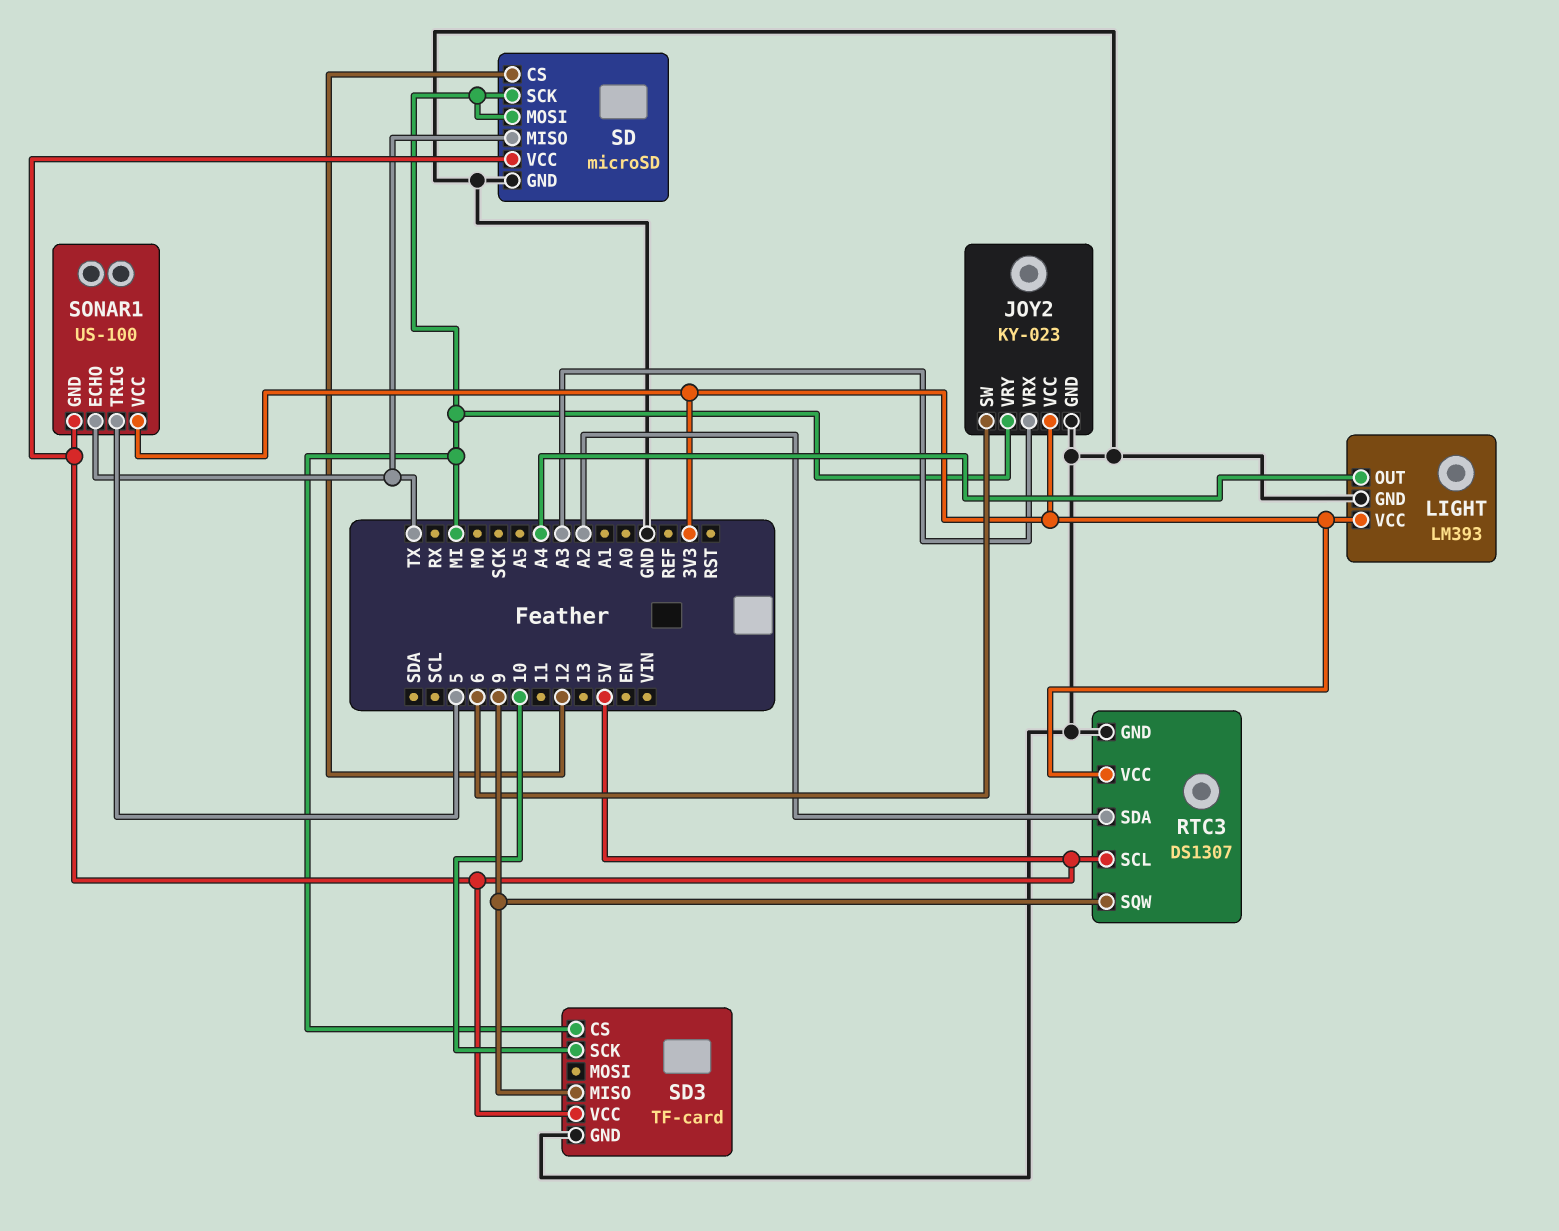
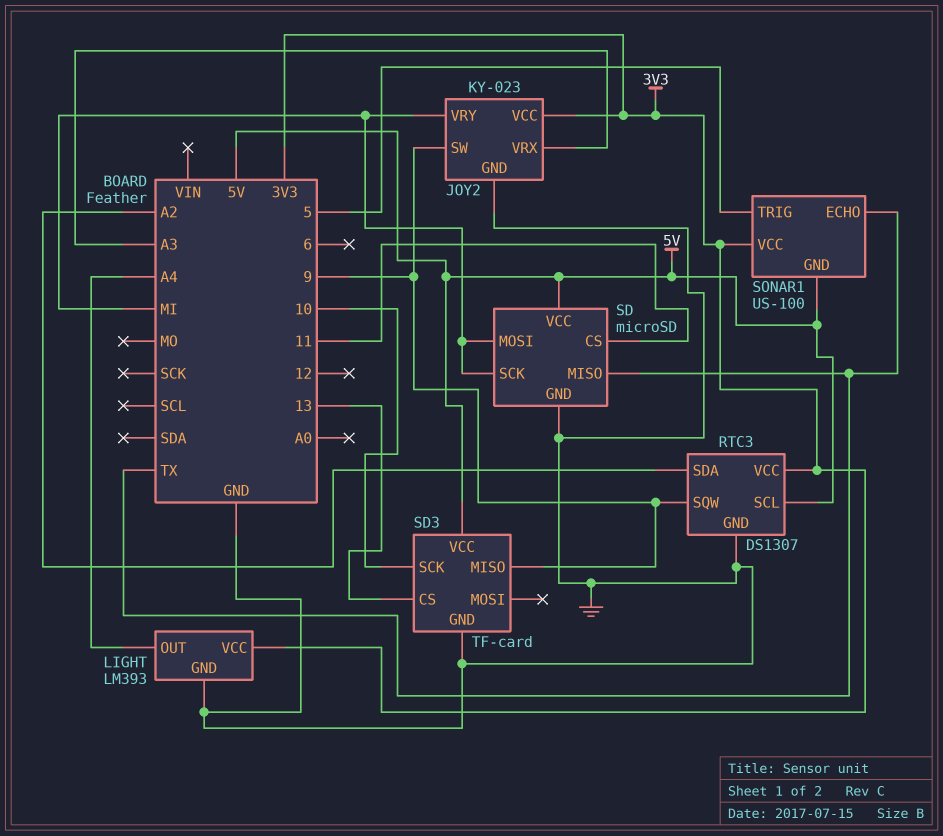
JOY2 pin SW: 6 -> 9
SD pin CS: 12 -> 11
SD3 pin CS: MI -> 13

